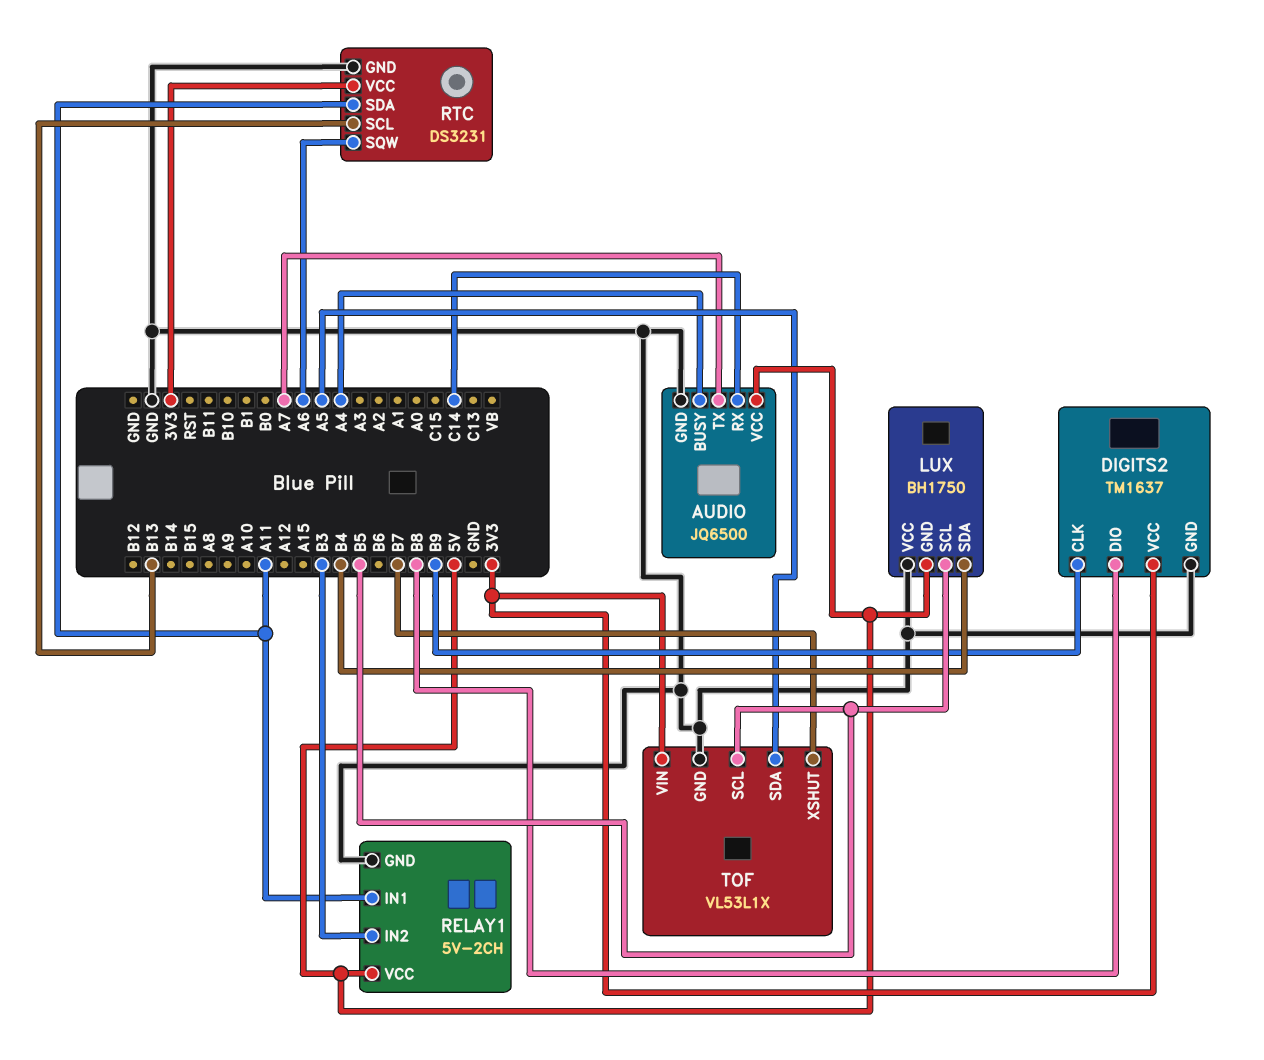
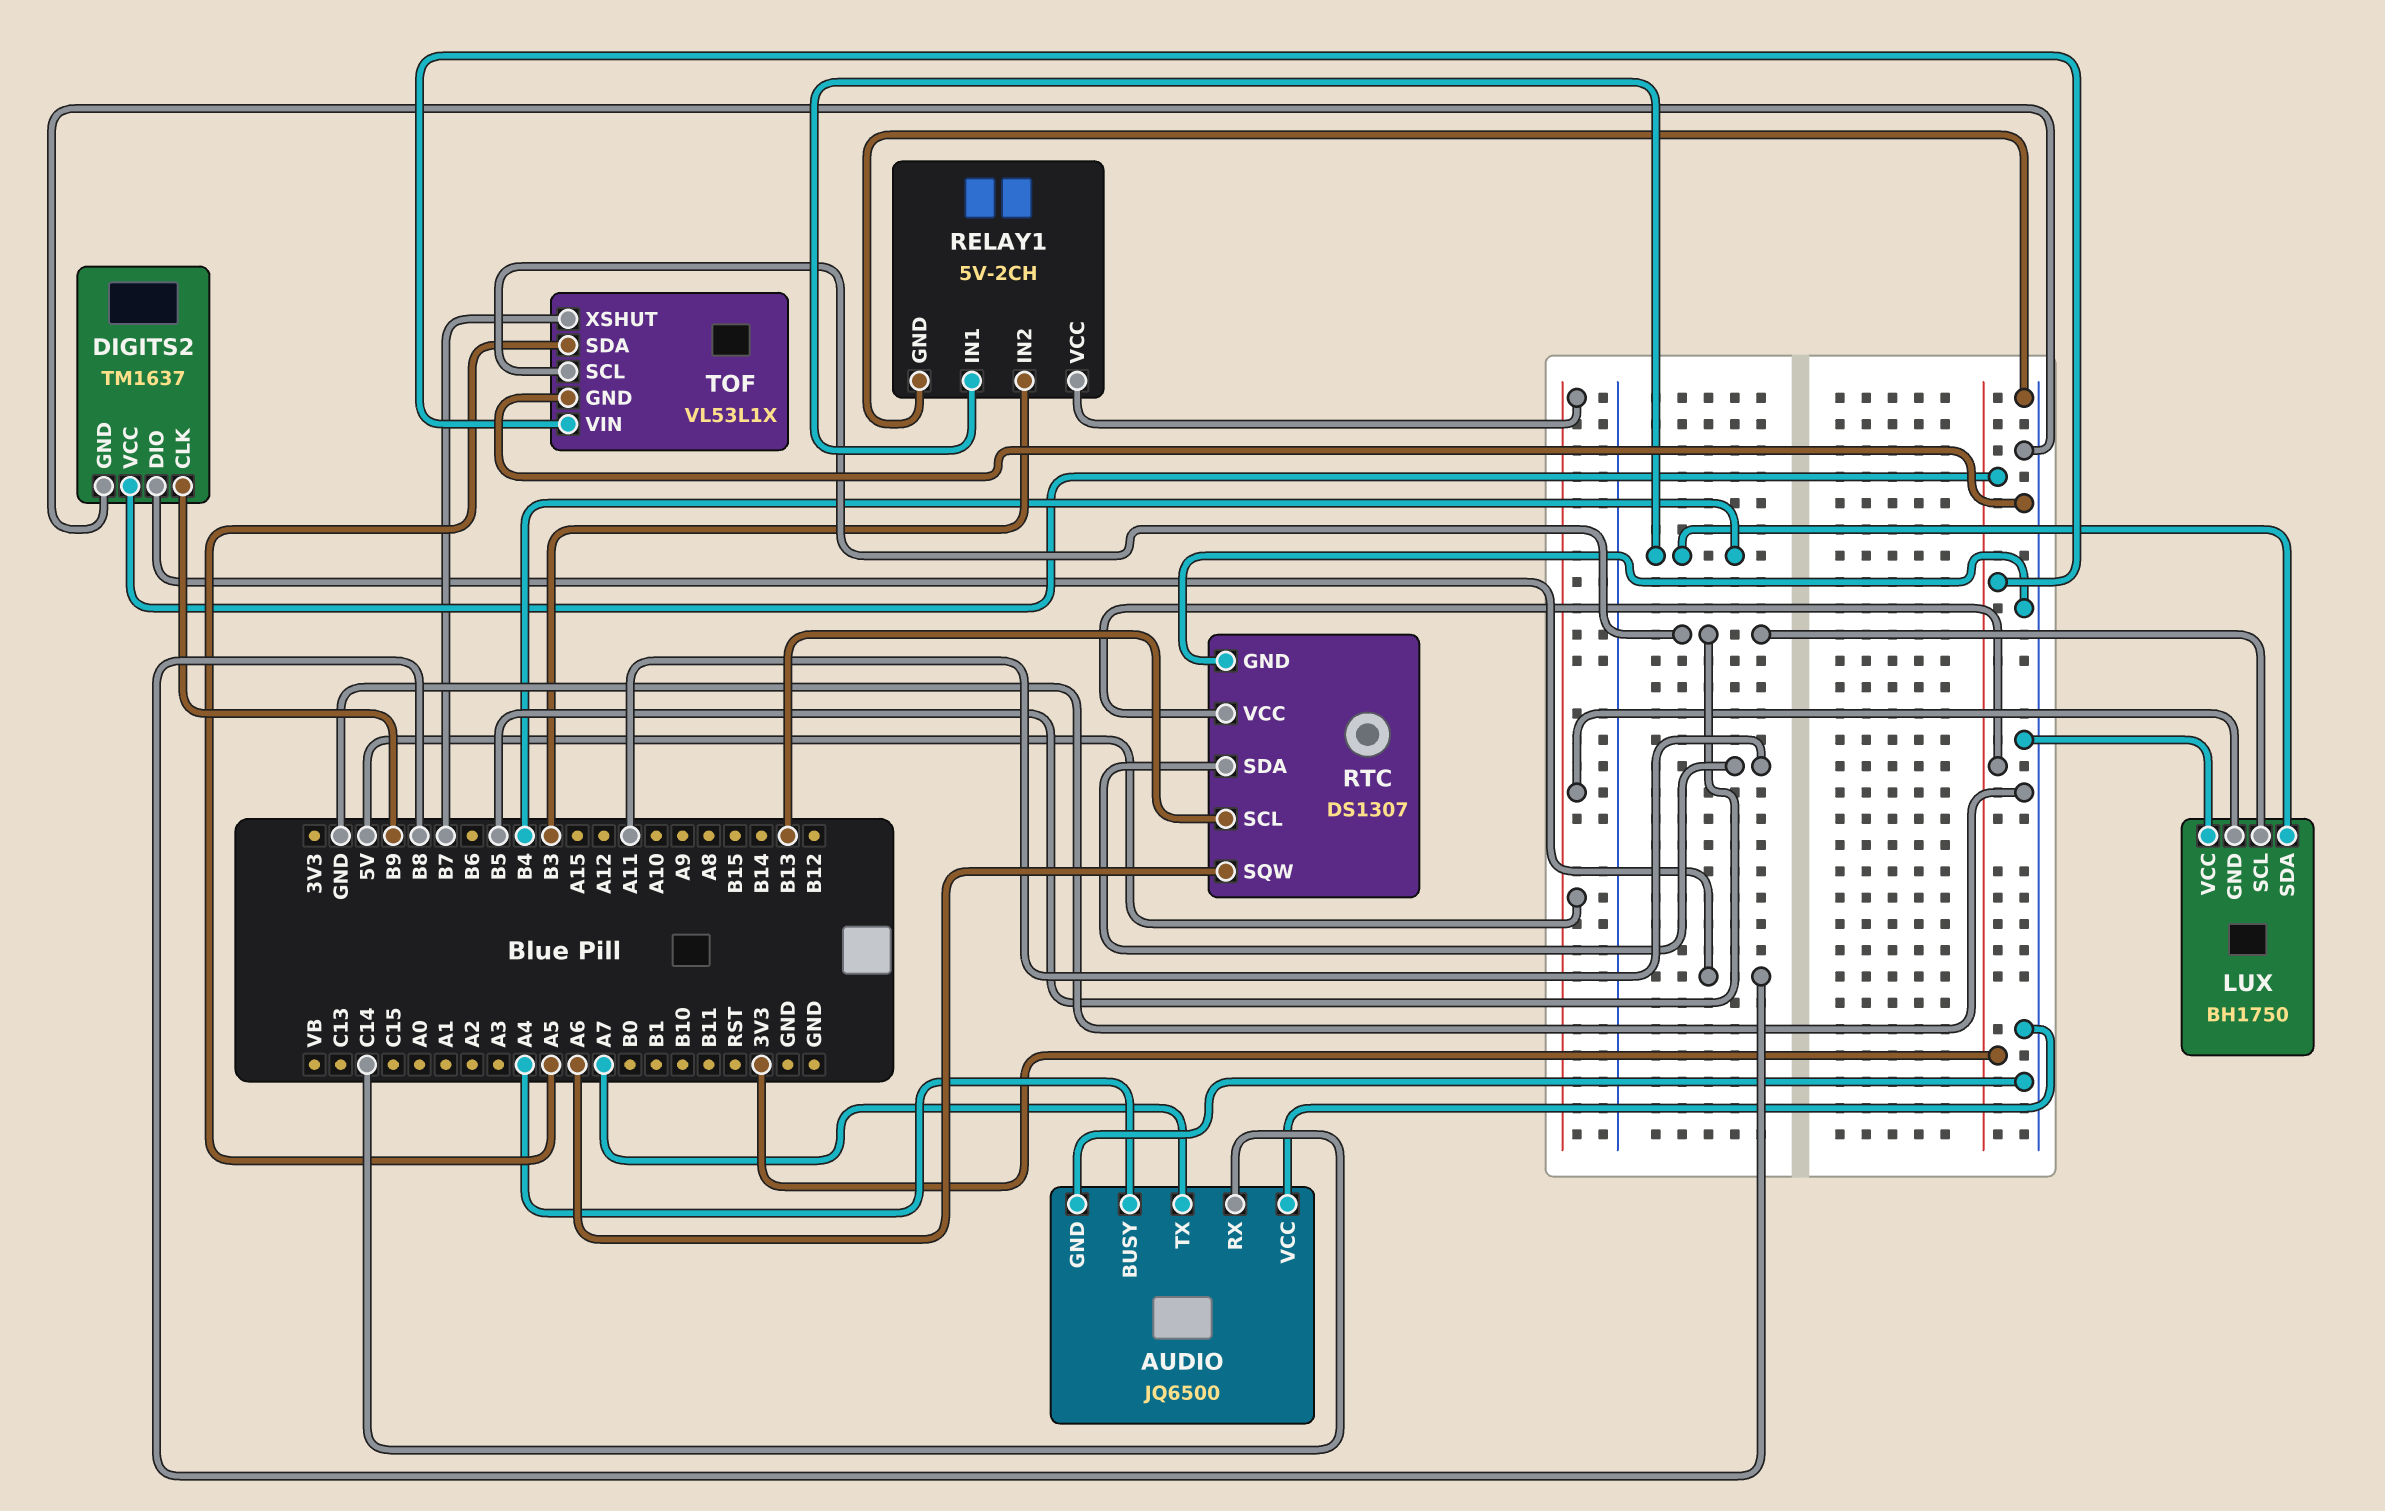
AUDIO pin VCC: 5V -> GND
RELAY1 pin IN1: A11 -> B4
RTC: DS3231 -> DS1307

